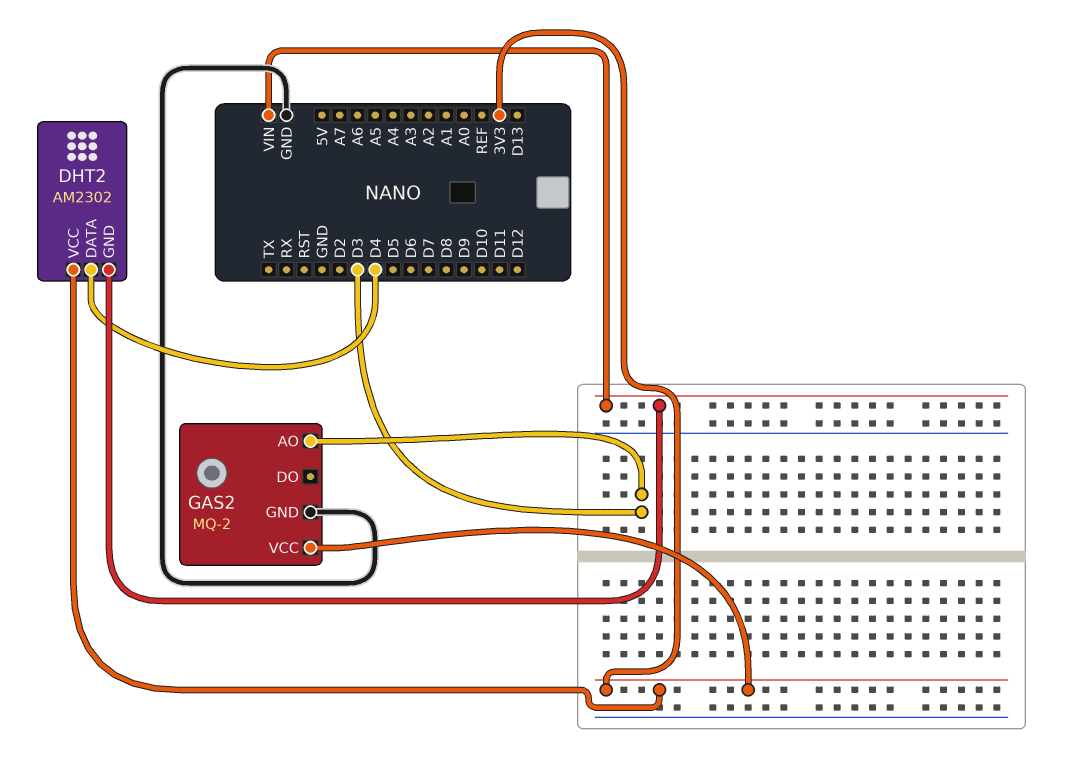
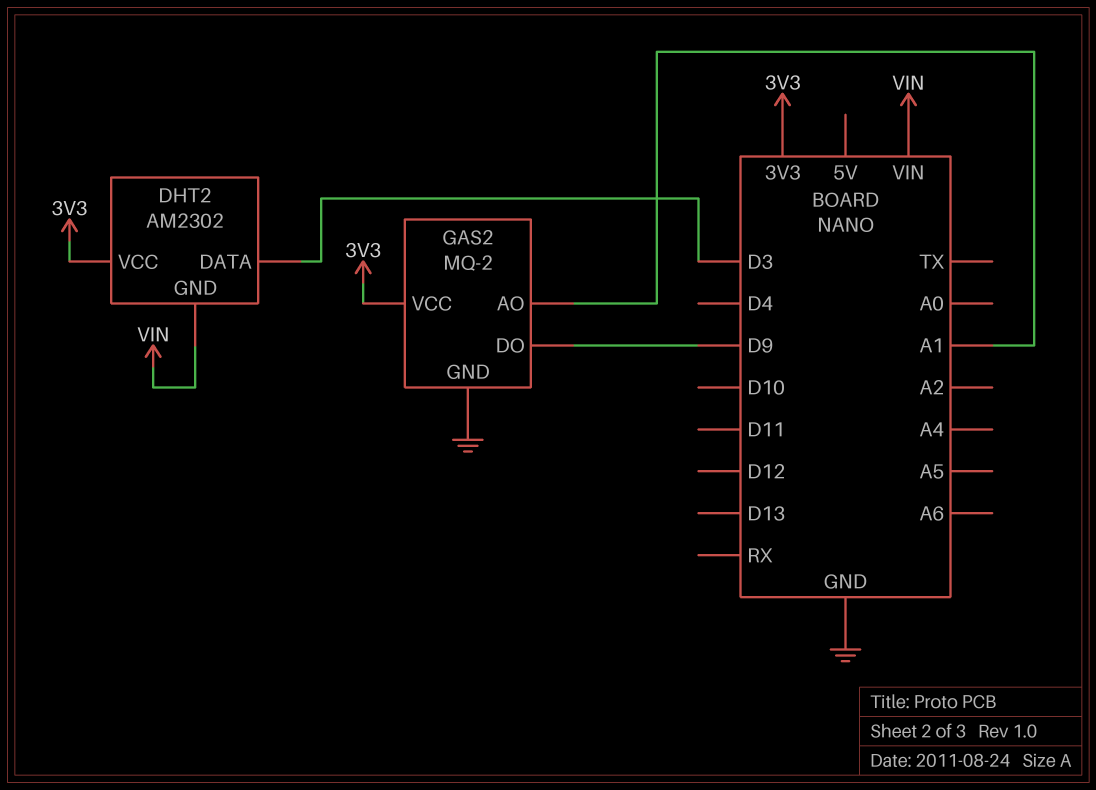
DHT2 pin DATA: D4 -> D3
GAS2 pin AO: D3 -> A1
GAS2 pin DO: none -> D9

